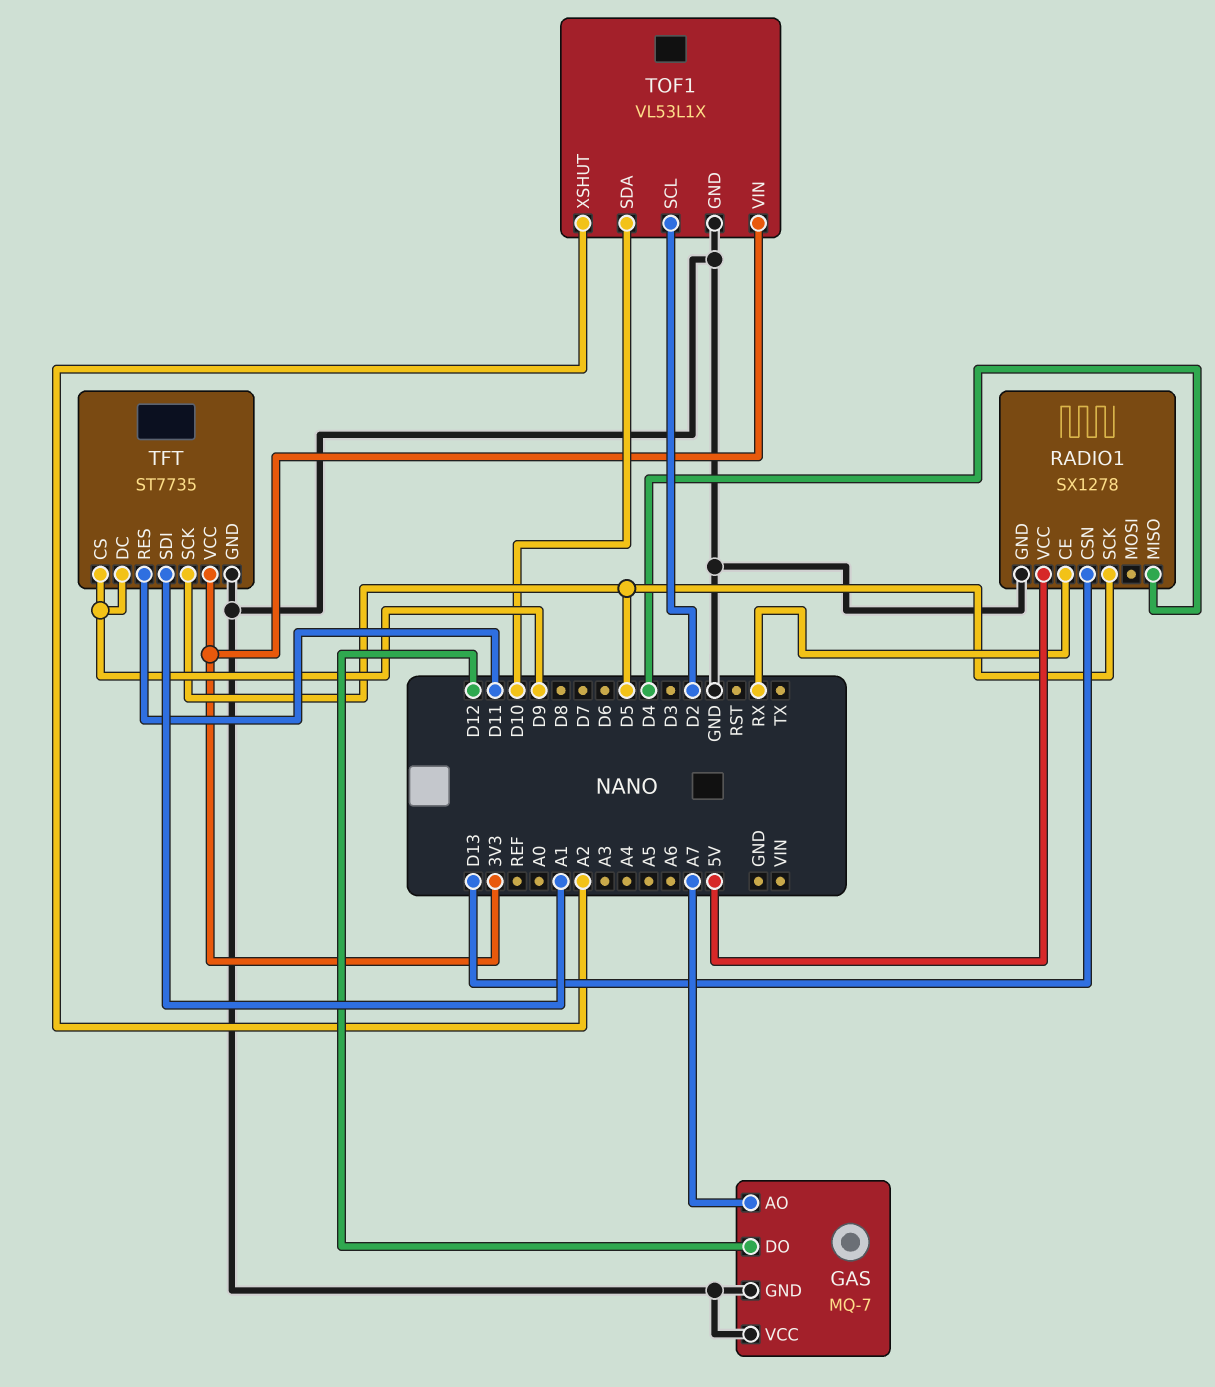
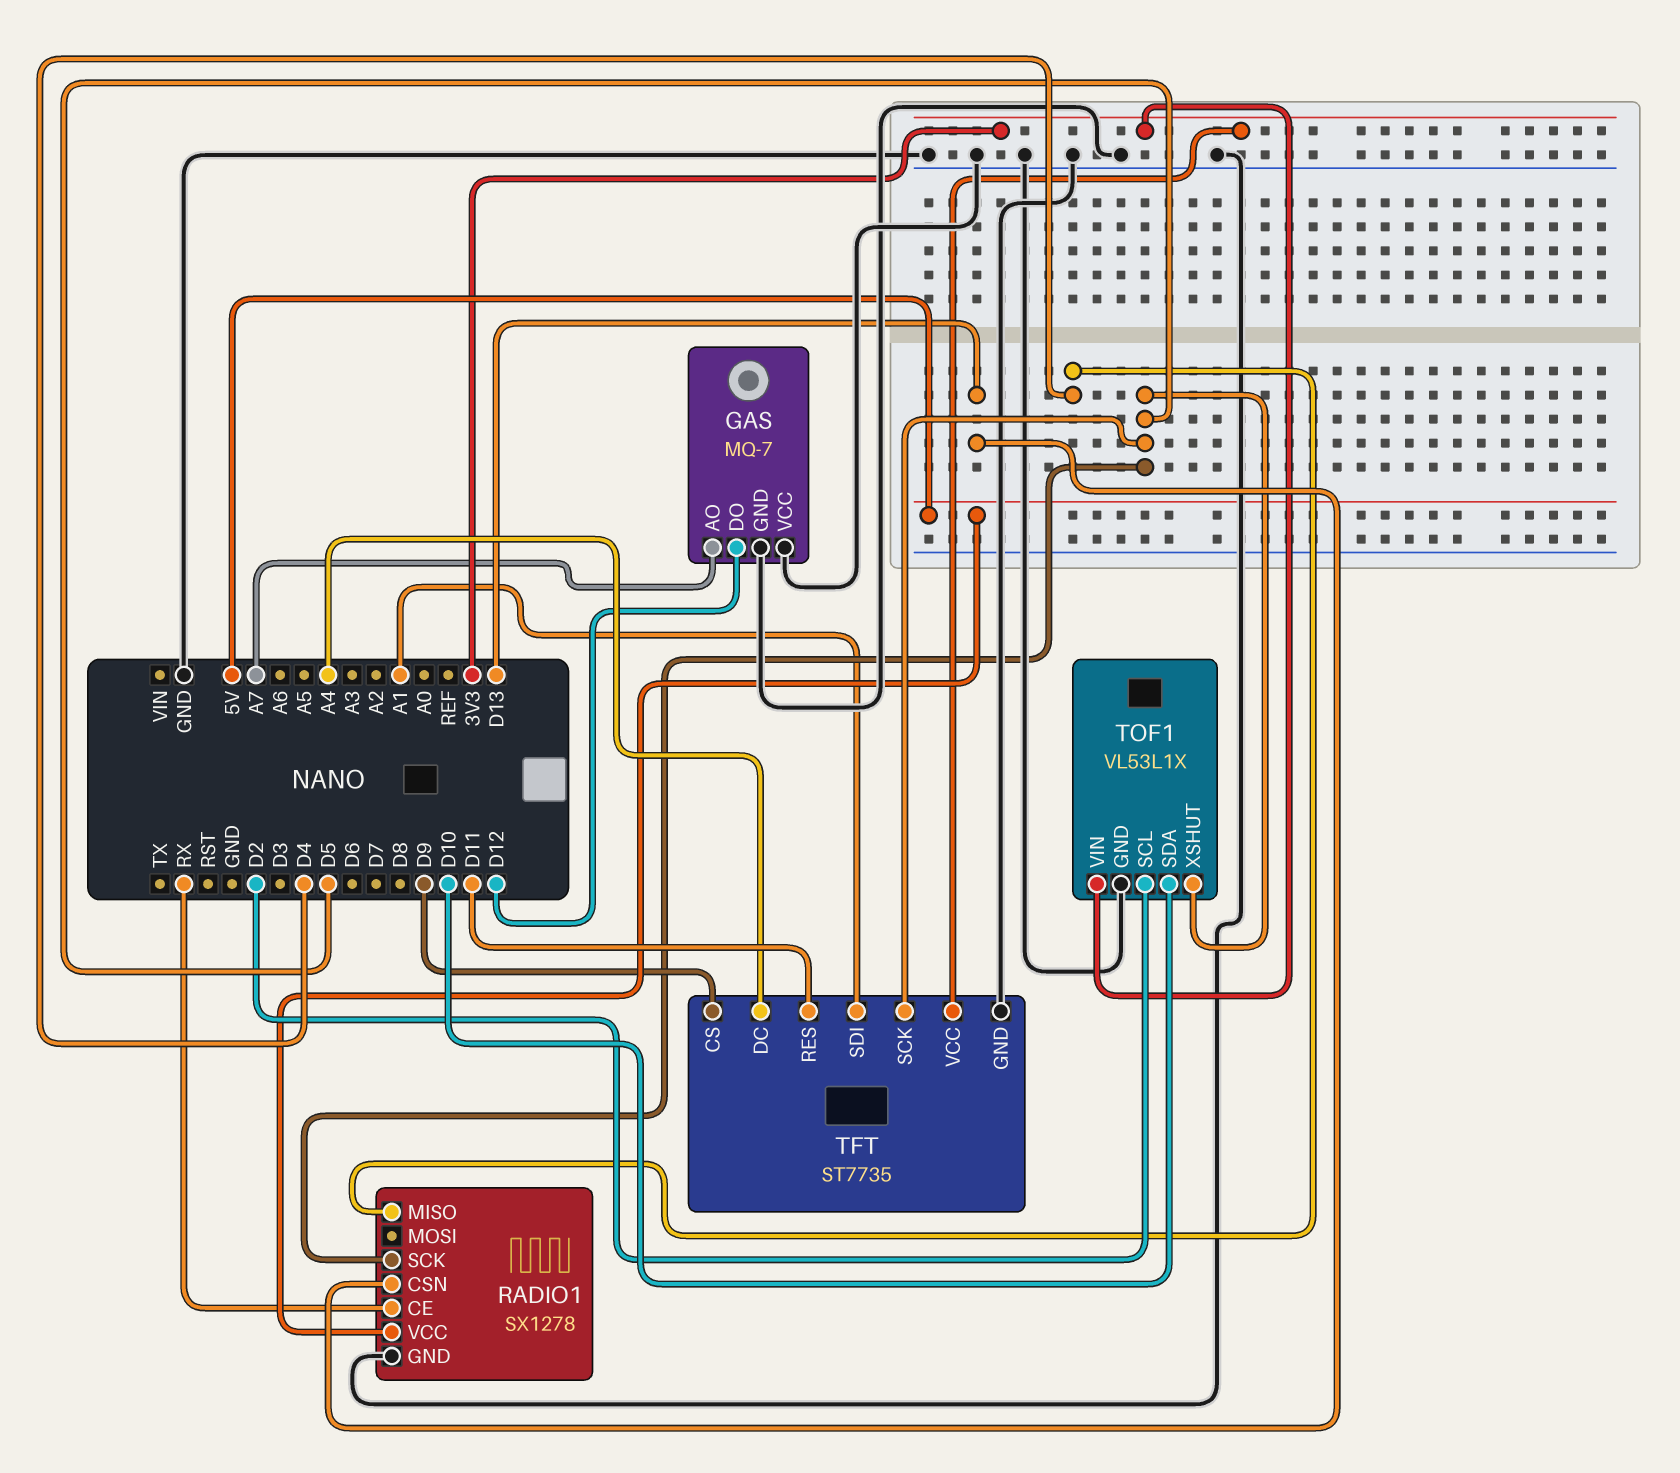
TFT pin DC: D9 -> A4
TOF1 pin XSHUT: A2 -> D5

